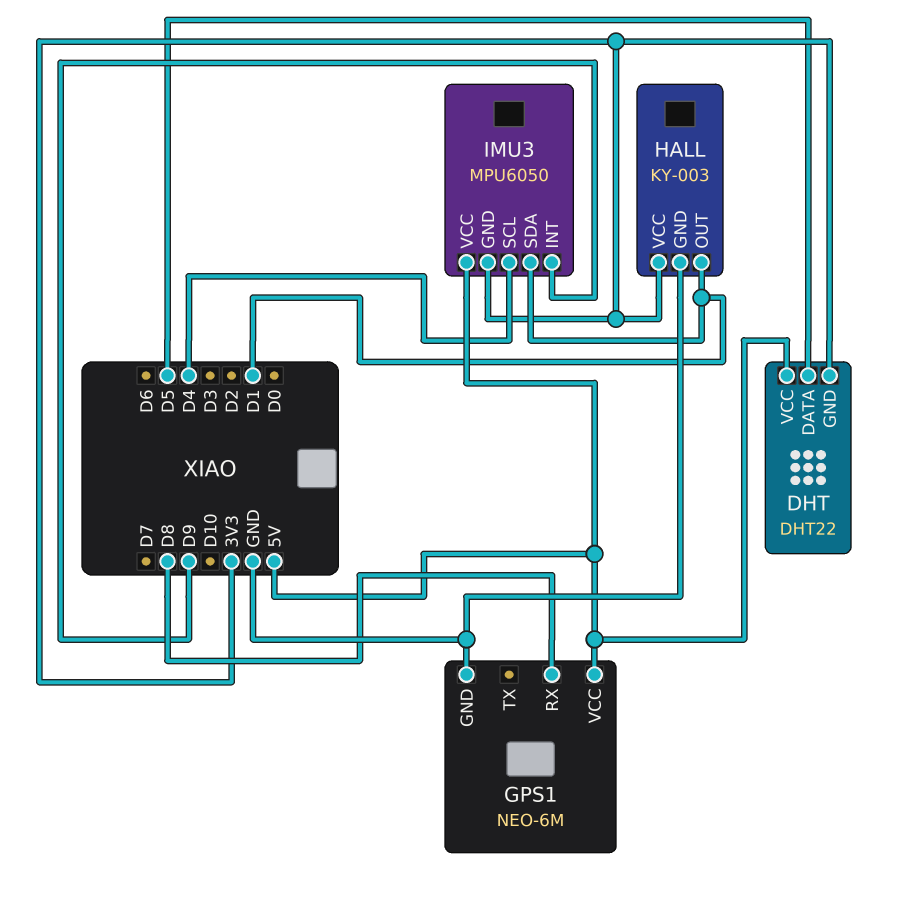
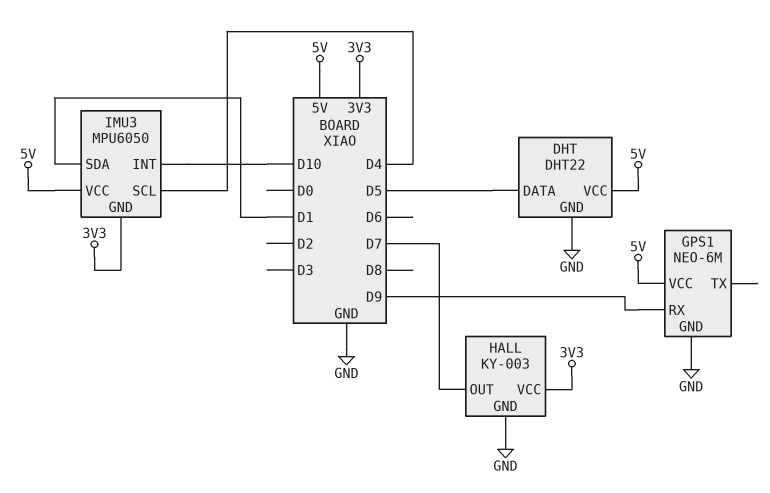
DHT pin GND: 3V3 -> GND
GPS1 pin RX: D8 -> D9
HALL pin OUT: D1 -> D7
IMU3 pin INT: D9 -> D10

